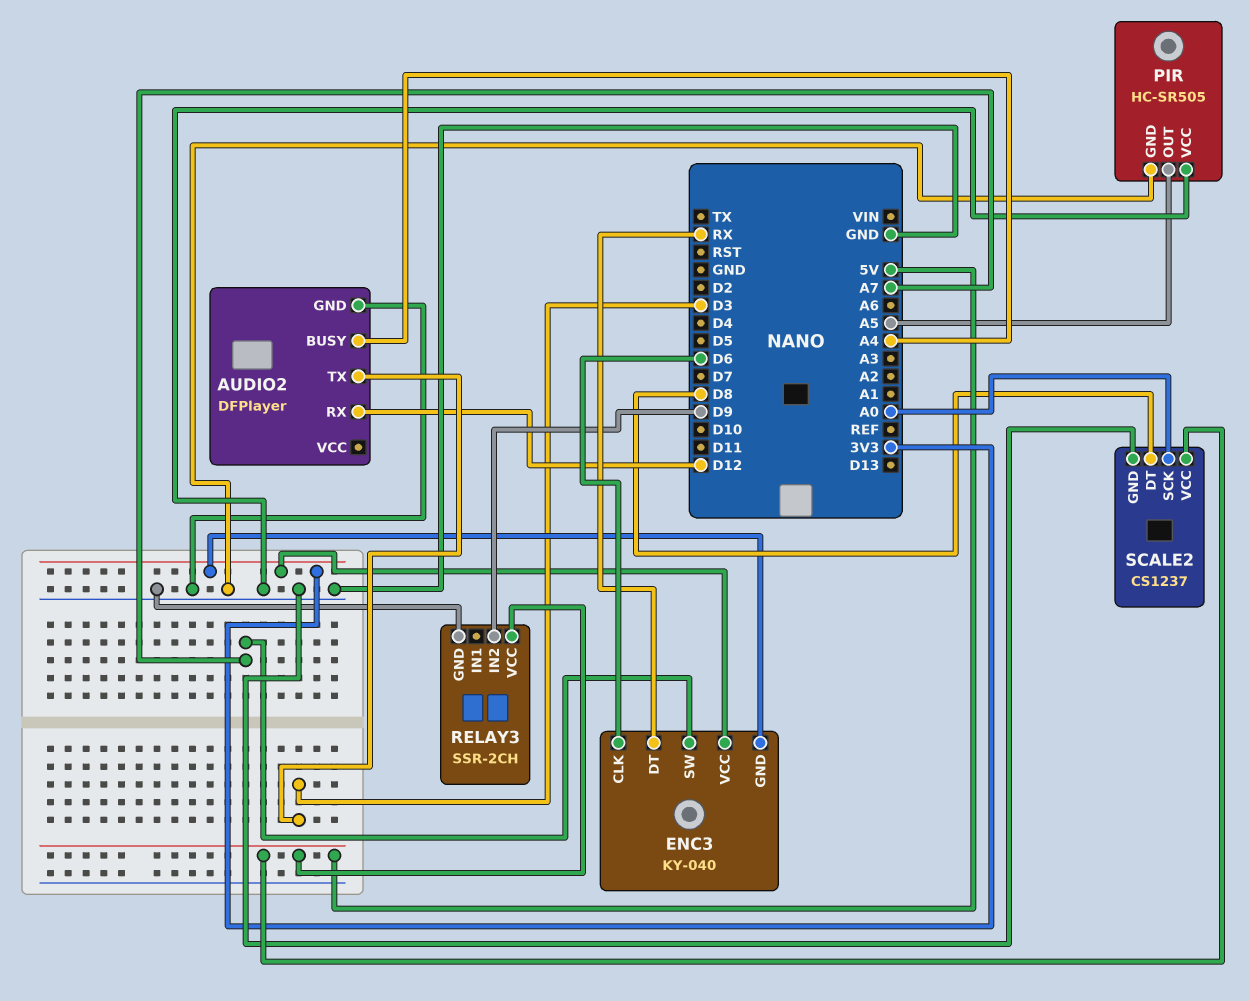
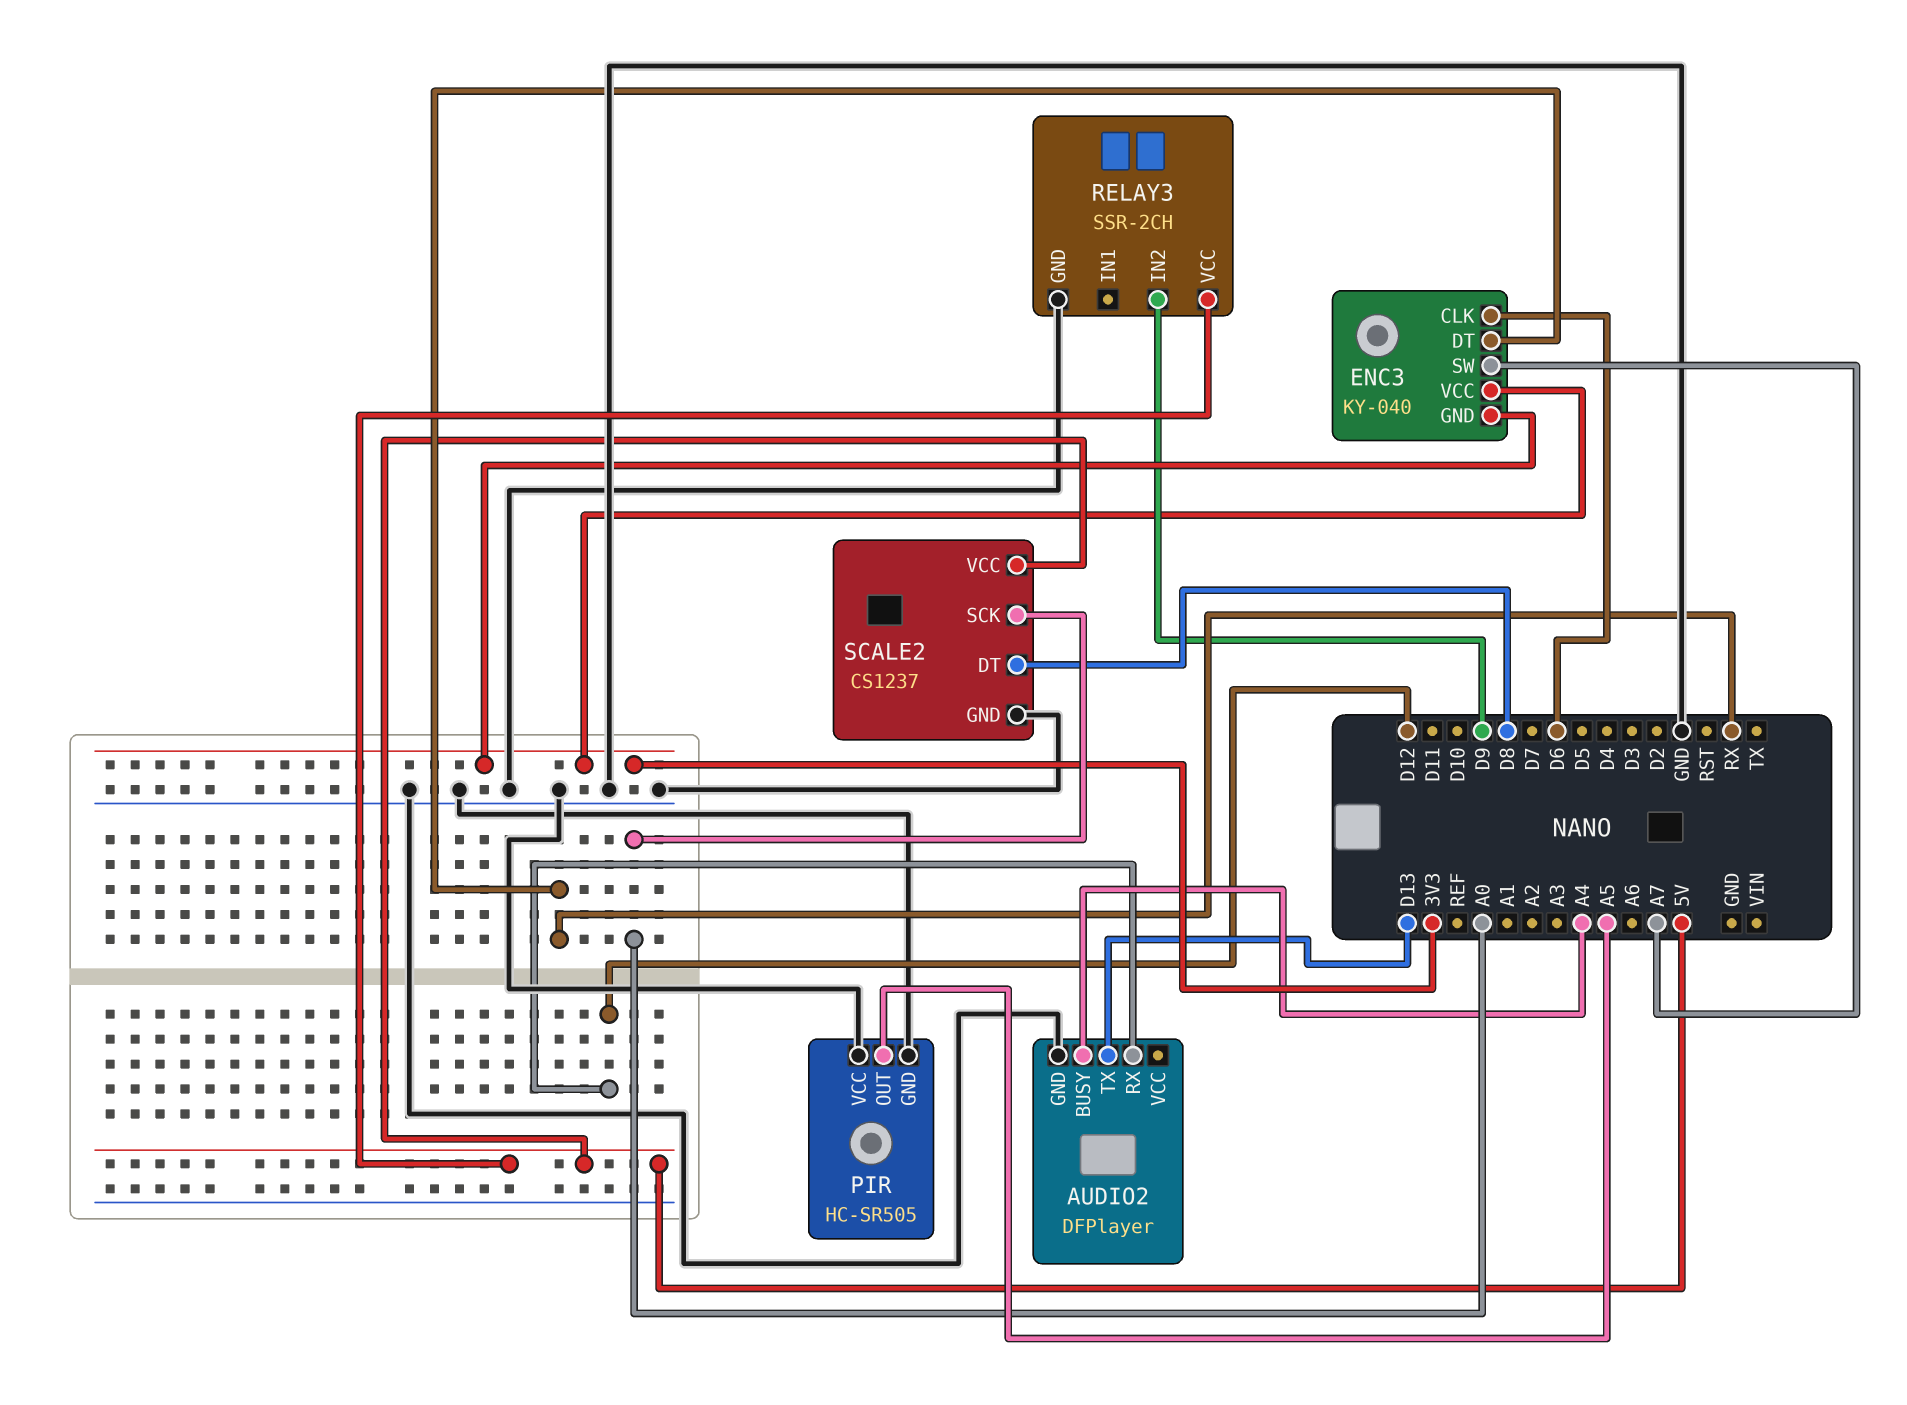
AUDIO2 pin TX: D3 -> D13

